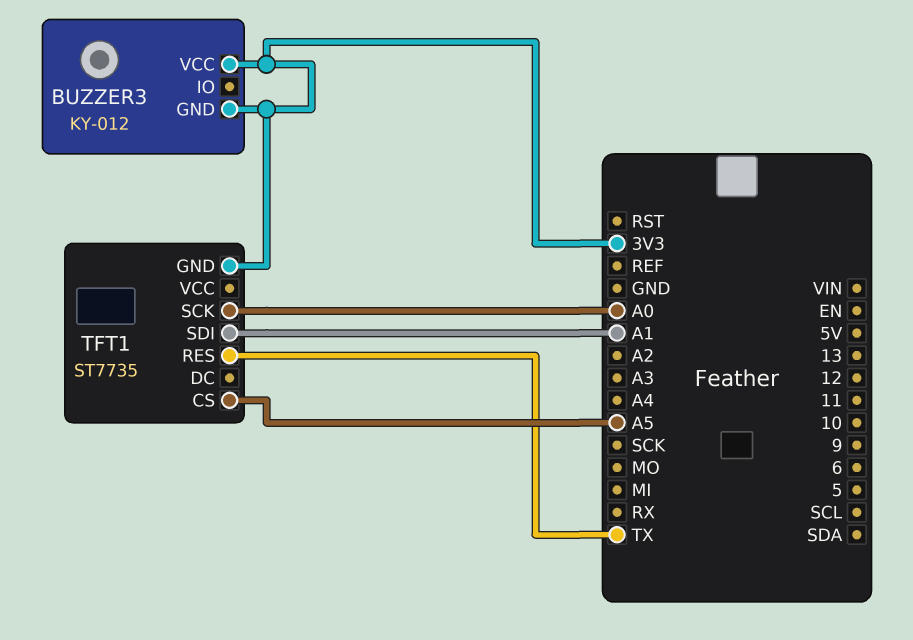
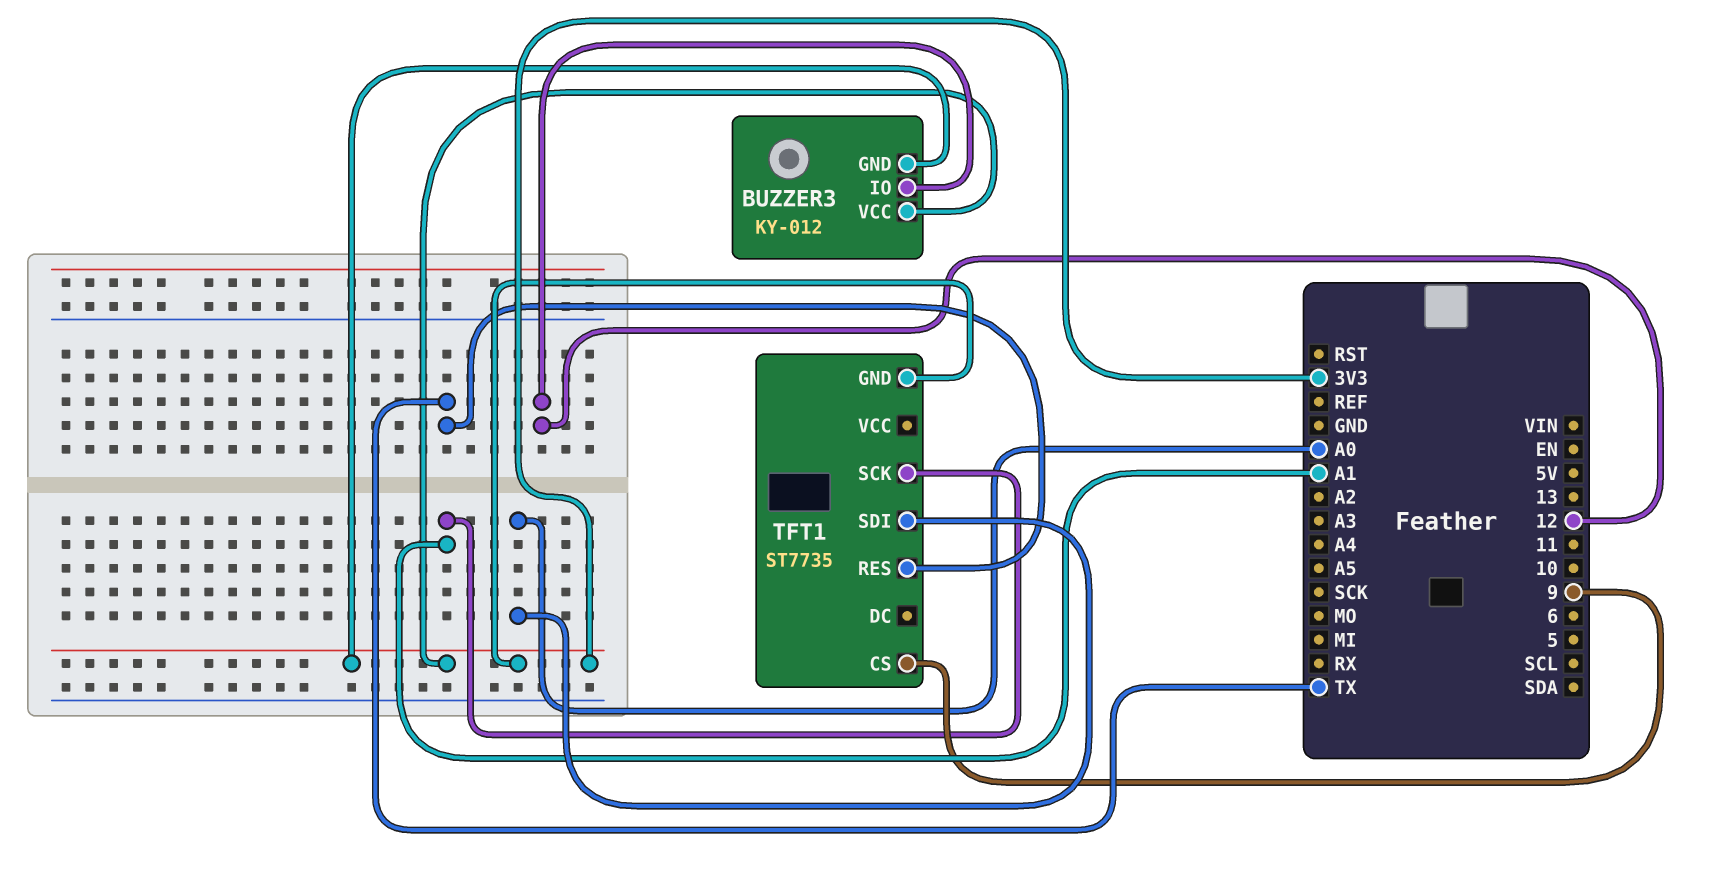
BUZZER3 pin IO: none -> 12
TFT1 pin CS: A5 -> 9
TFT1 pin SCK: A0 -> A1
TFT1 pin SDI: A1 -> A0

